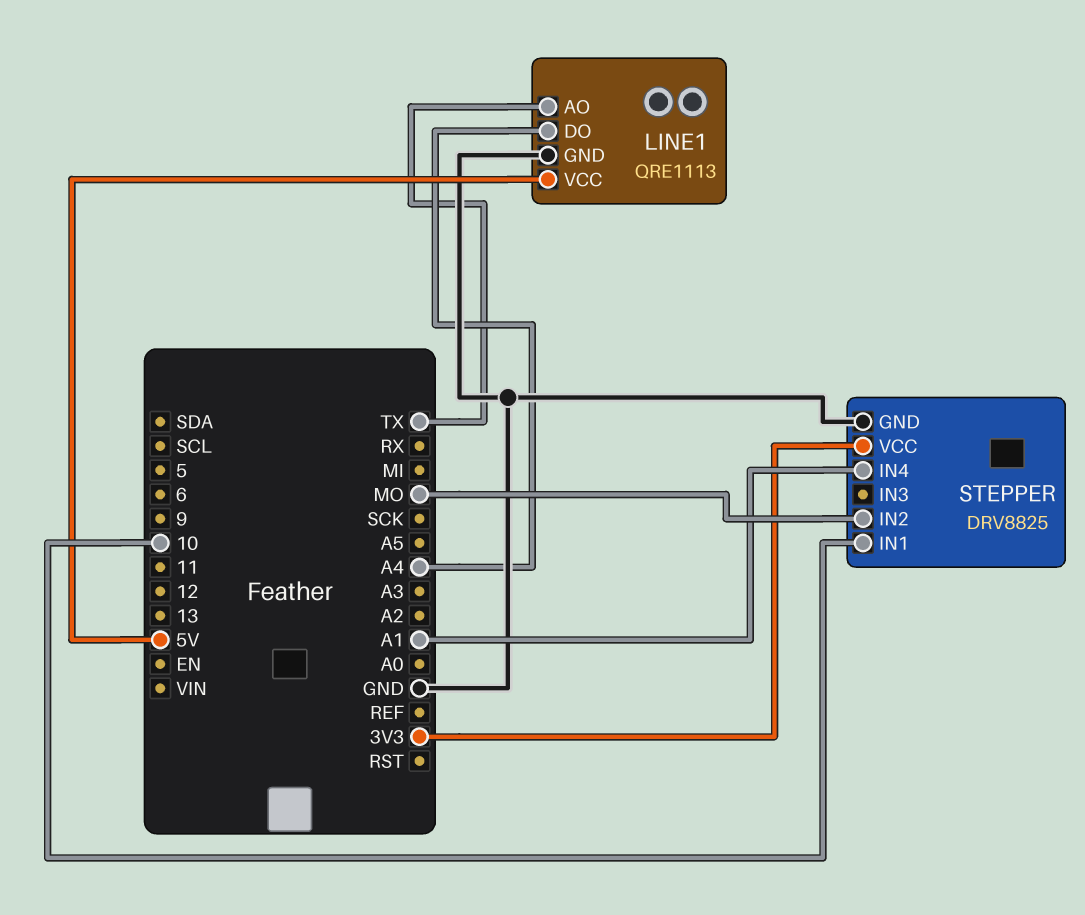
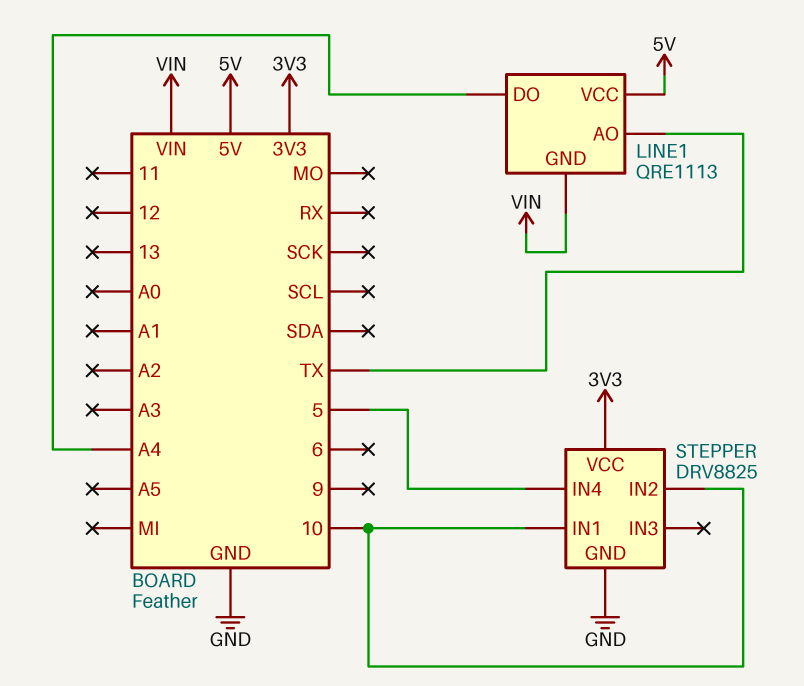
LINE1 pin GND: GND -> VIN
STEPPER pin IN2: MO -> 10
STEPPER pin IN4: A1 -> 5

